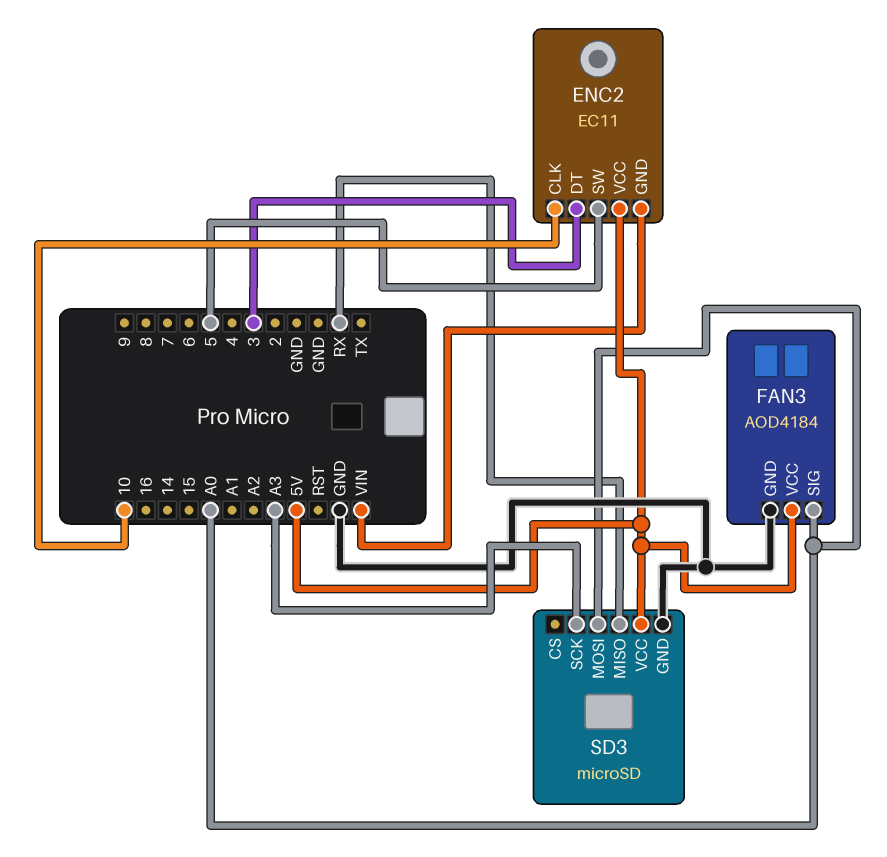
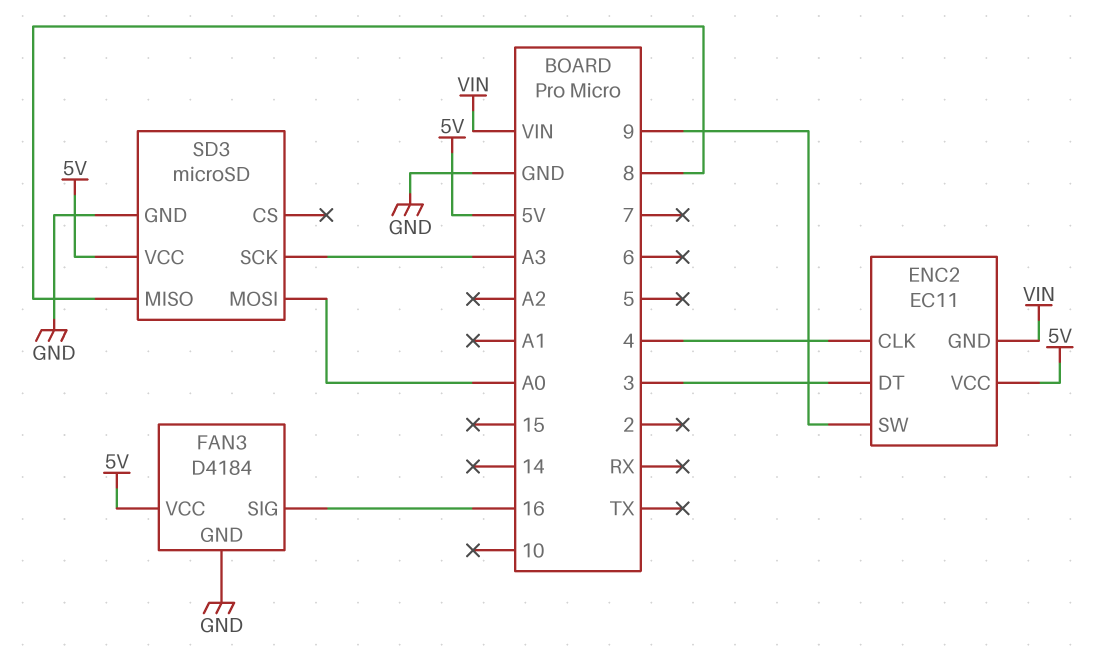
ENC2 pin CLK: 10 -> 4
ENC2 pin SW: 5 -> 9
FAN3: AOD4184 -> D4184
FAN3 pin SIG: A0 -> 16
SD3 pin MISO: RX -> 8

